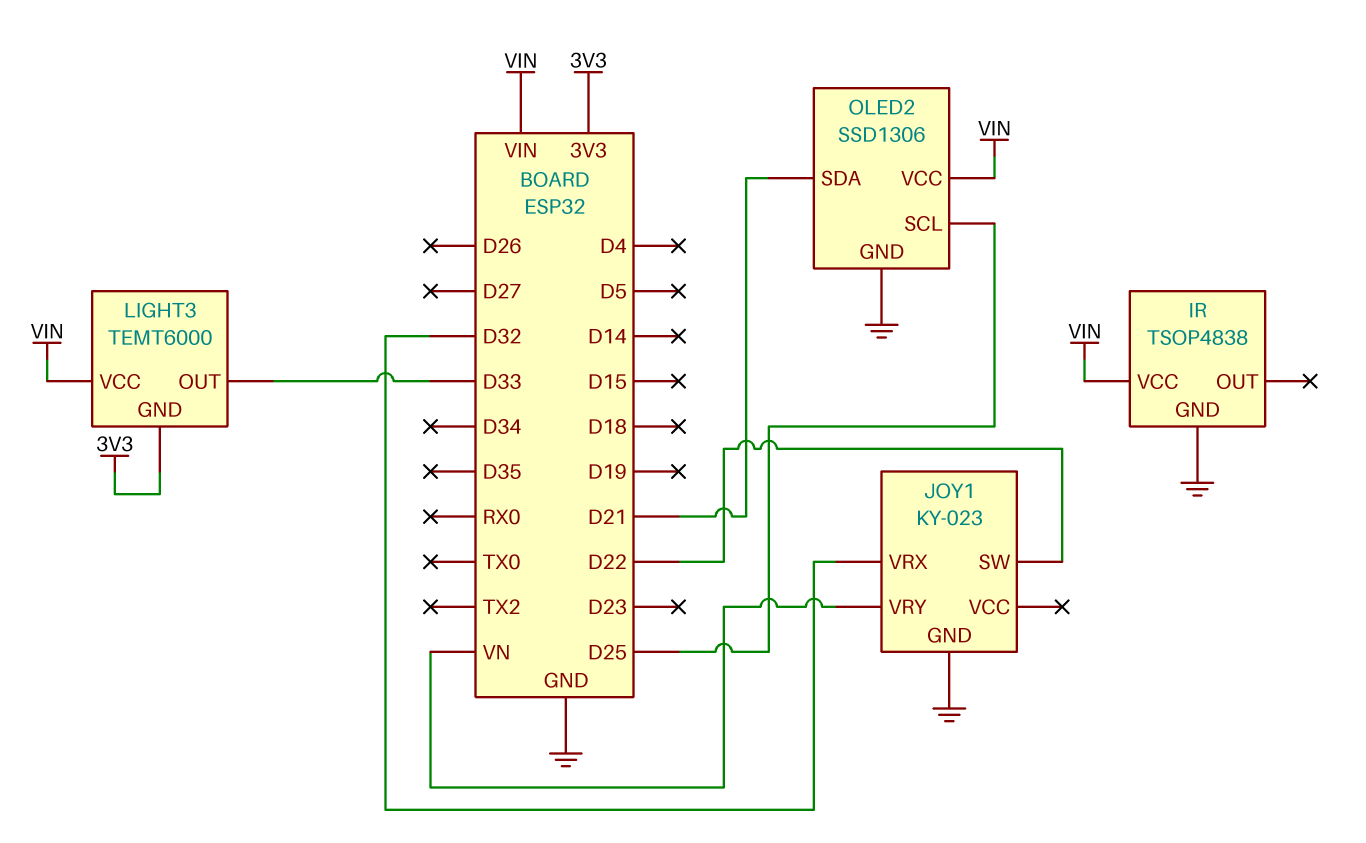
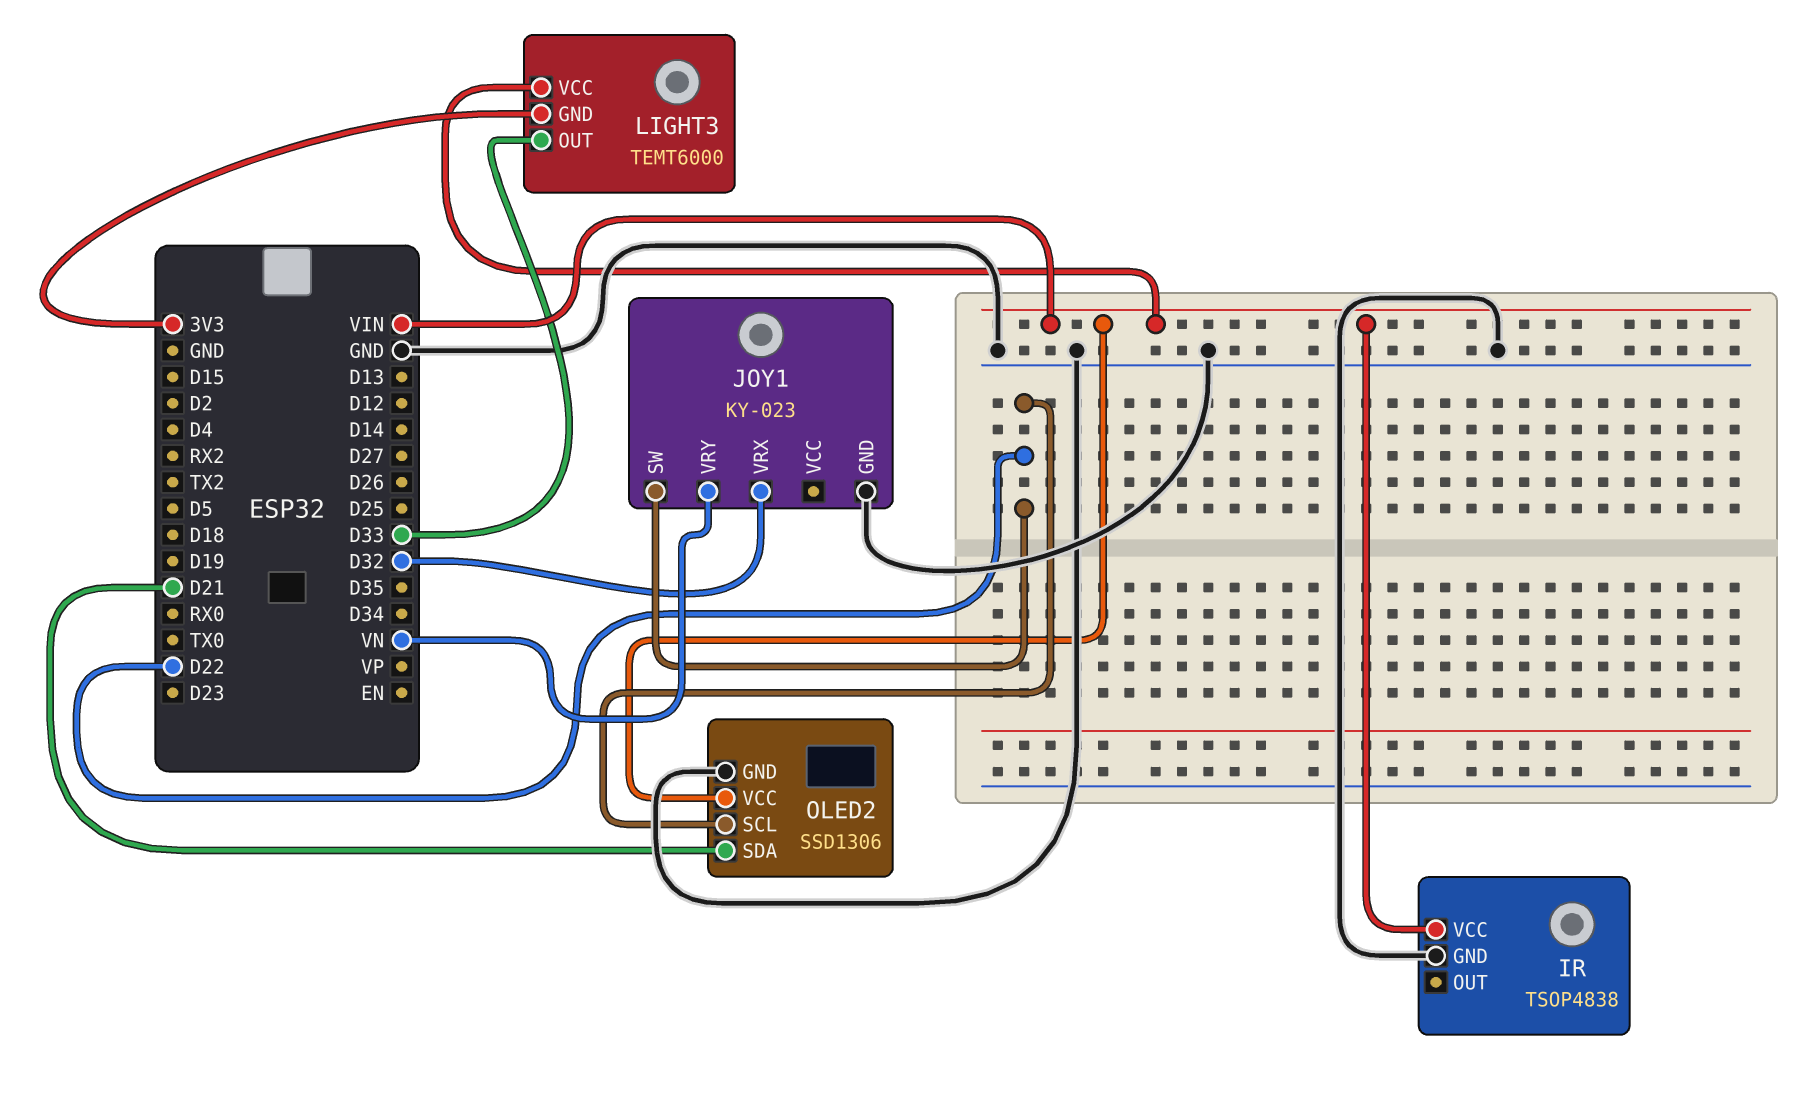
OLED2 pin SCL: D25 -> D22

